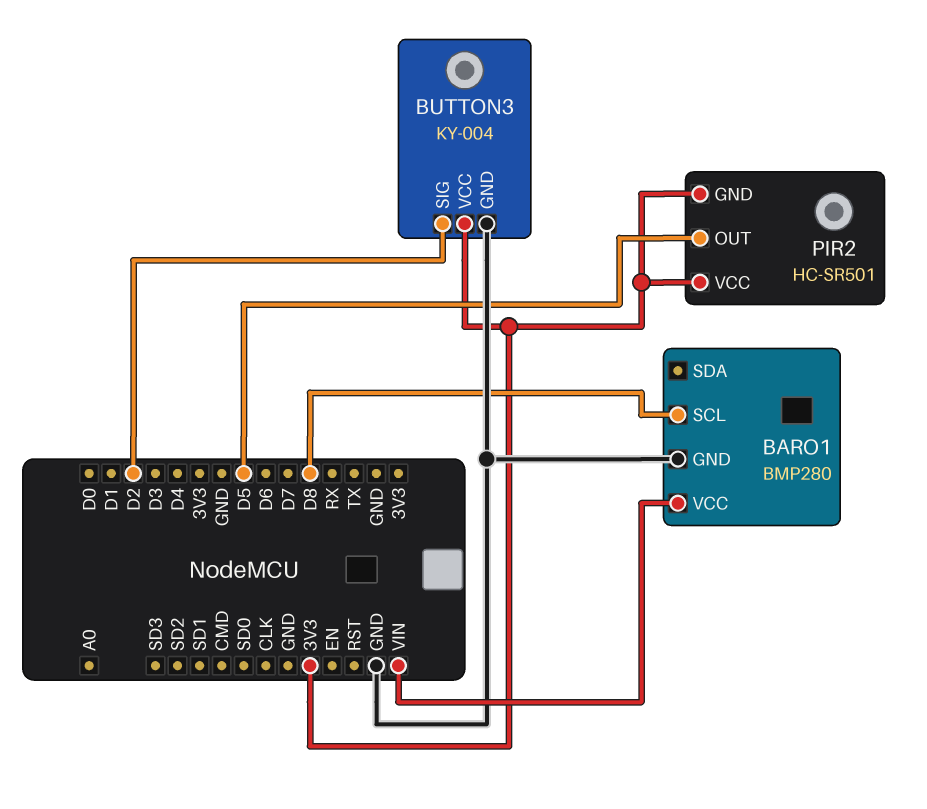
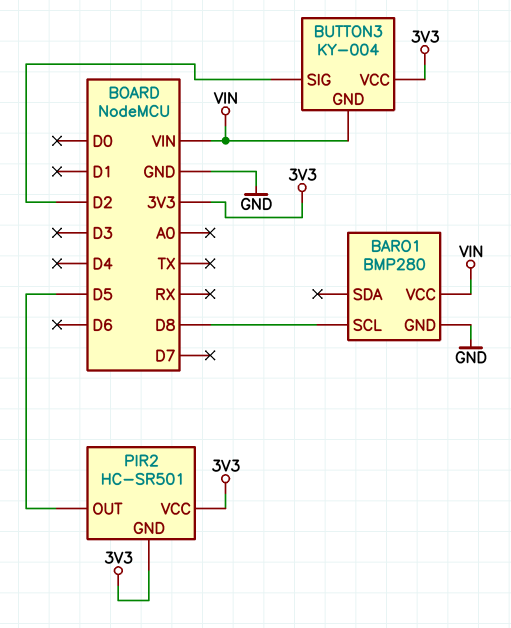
BUTTON3 pin GND: GND -> VIN

